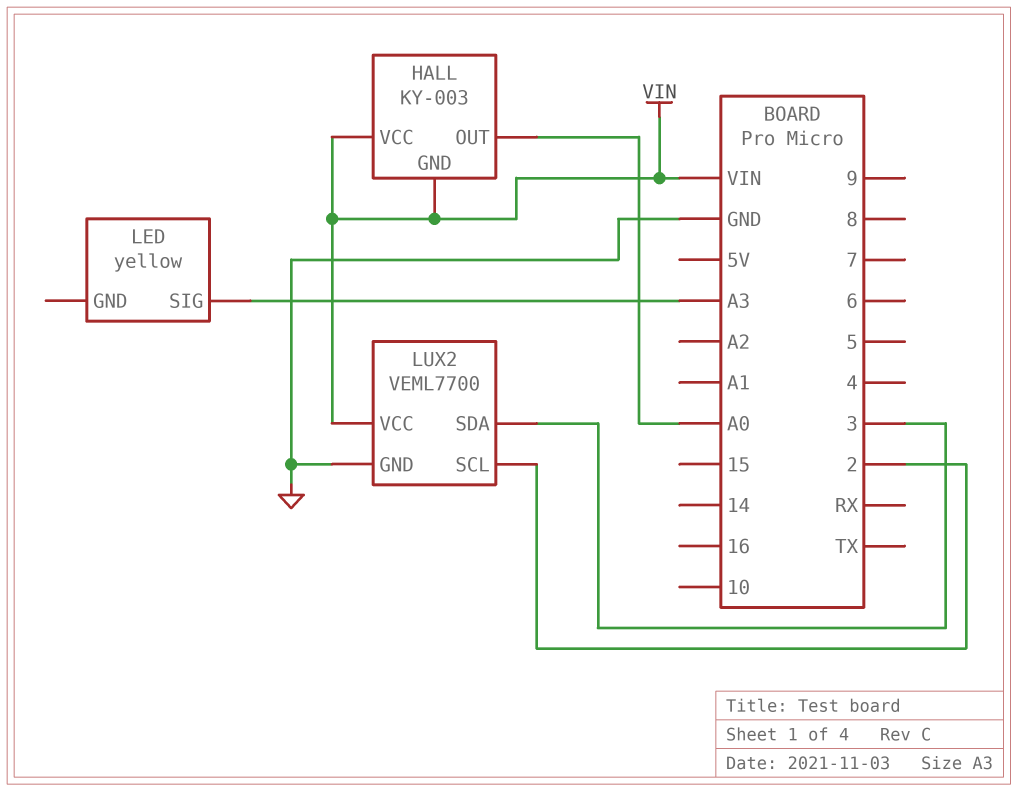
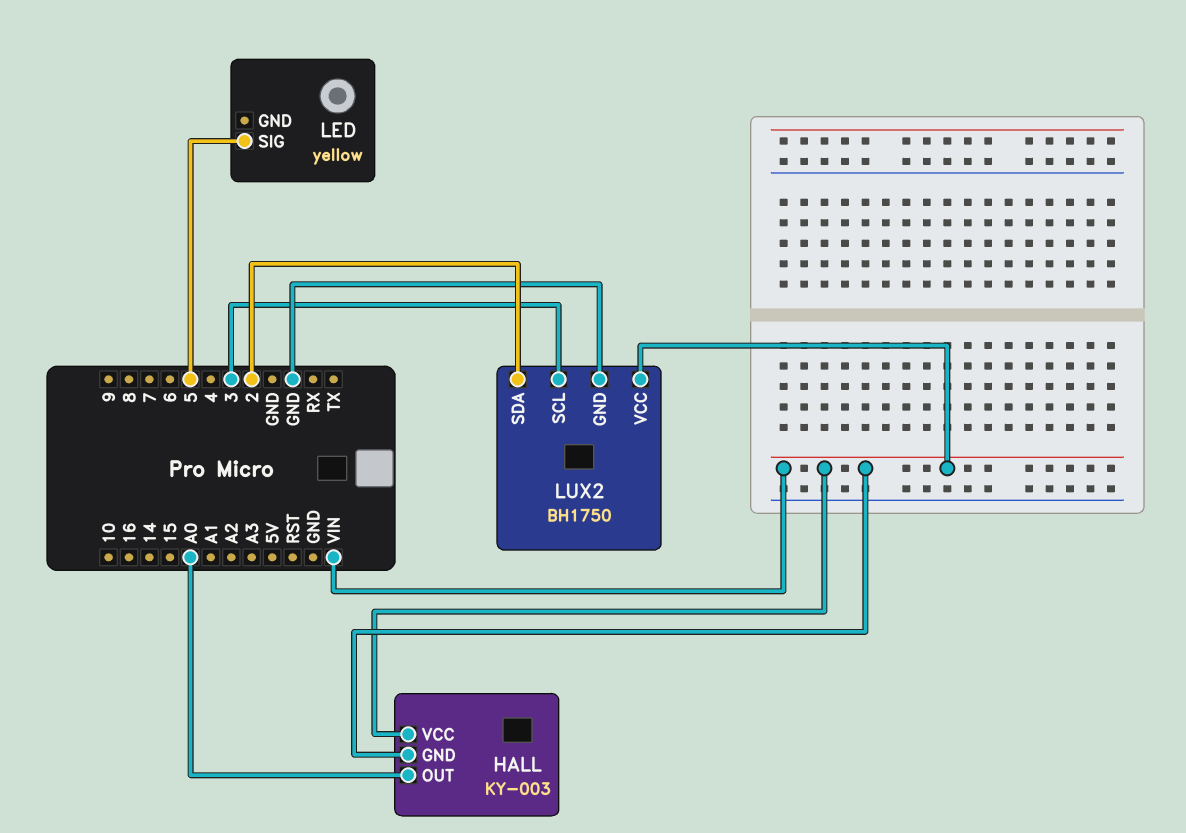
LED pin SIG: A3 -> 5
LUX2: VEML7700 -> BH1750
LUX2 pin SCL: 2 -> 3
LUX2 pin SDA: 3 -> 2

